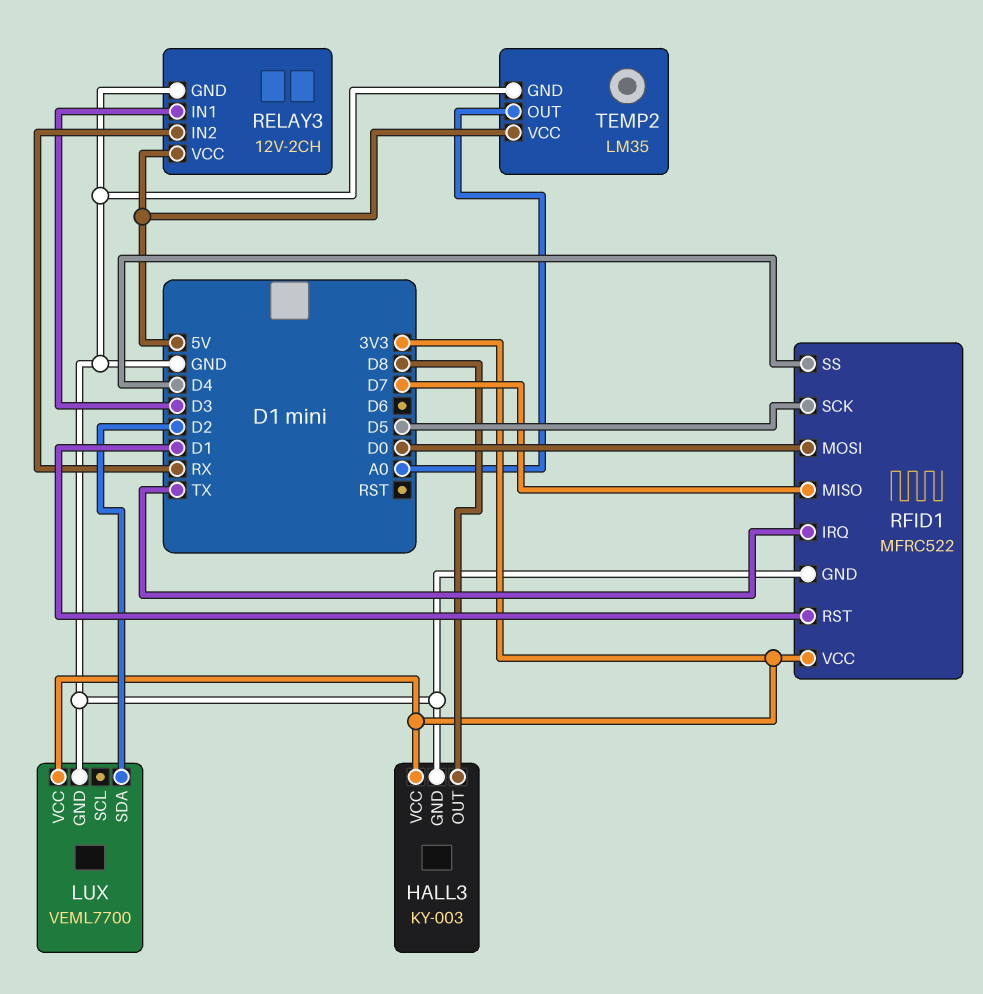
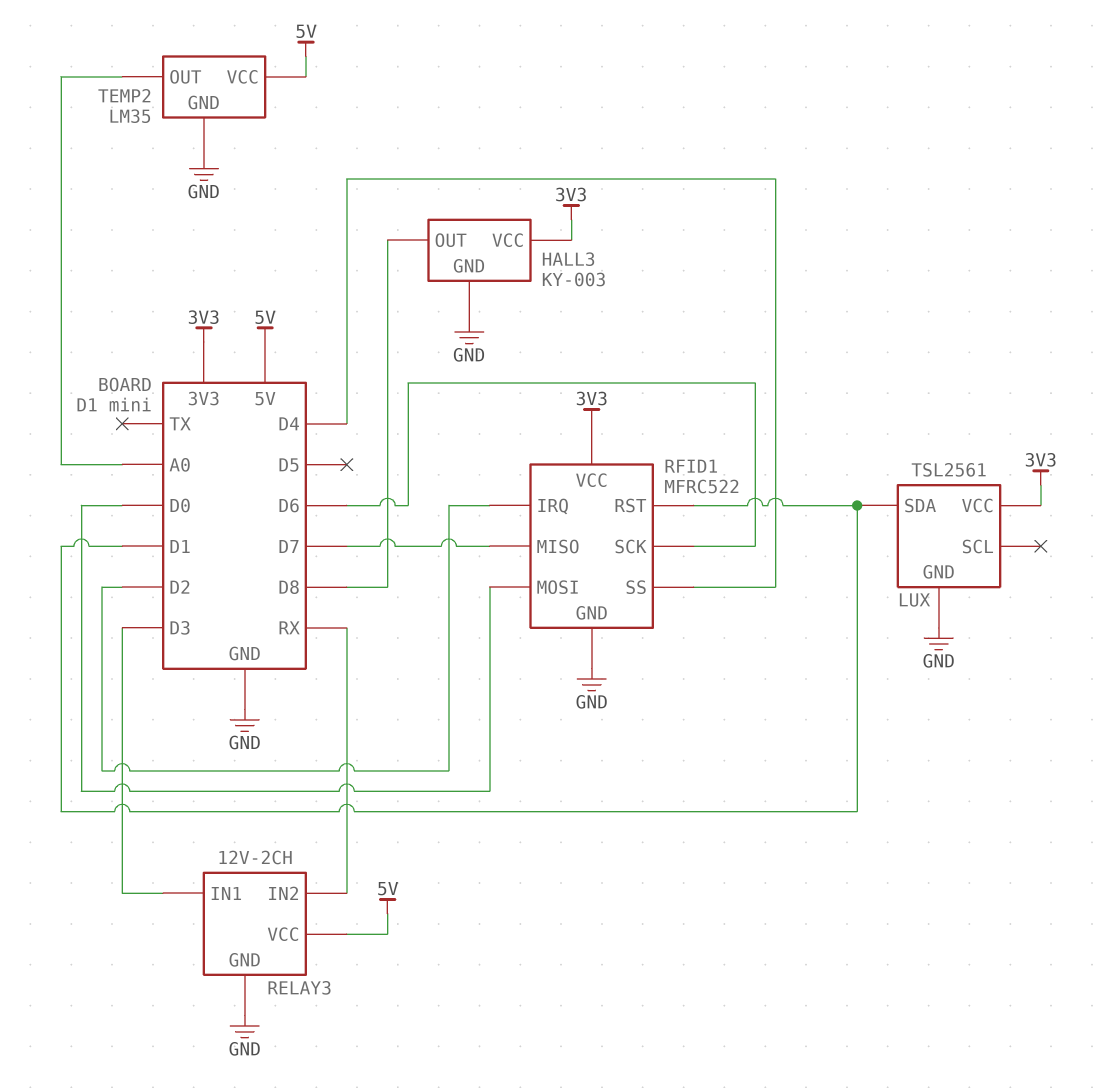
LUX: VEML7700 -> TSL2561
LUX pin SDA: D2 -> D1
RFID1 pin IRQ: TX -> D2
RFID1 pin SCK: D5 -> D6

